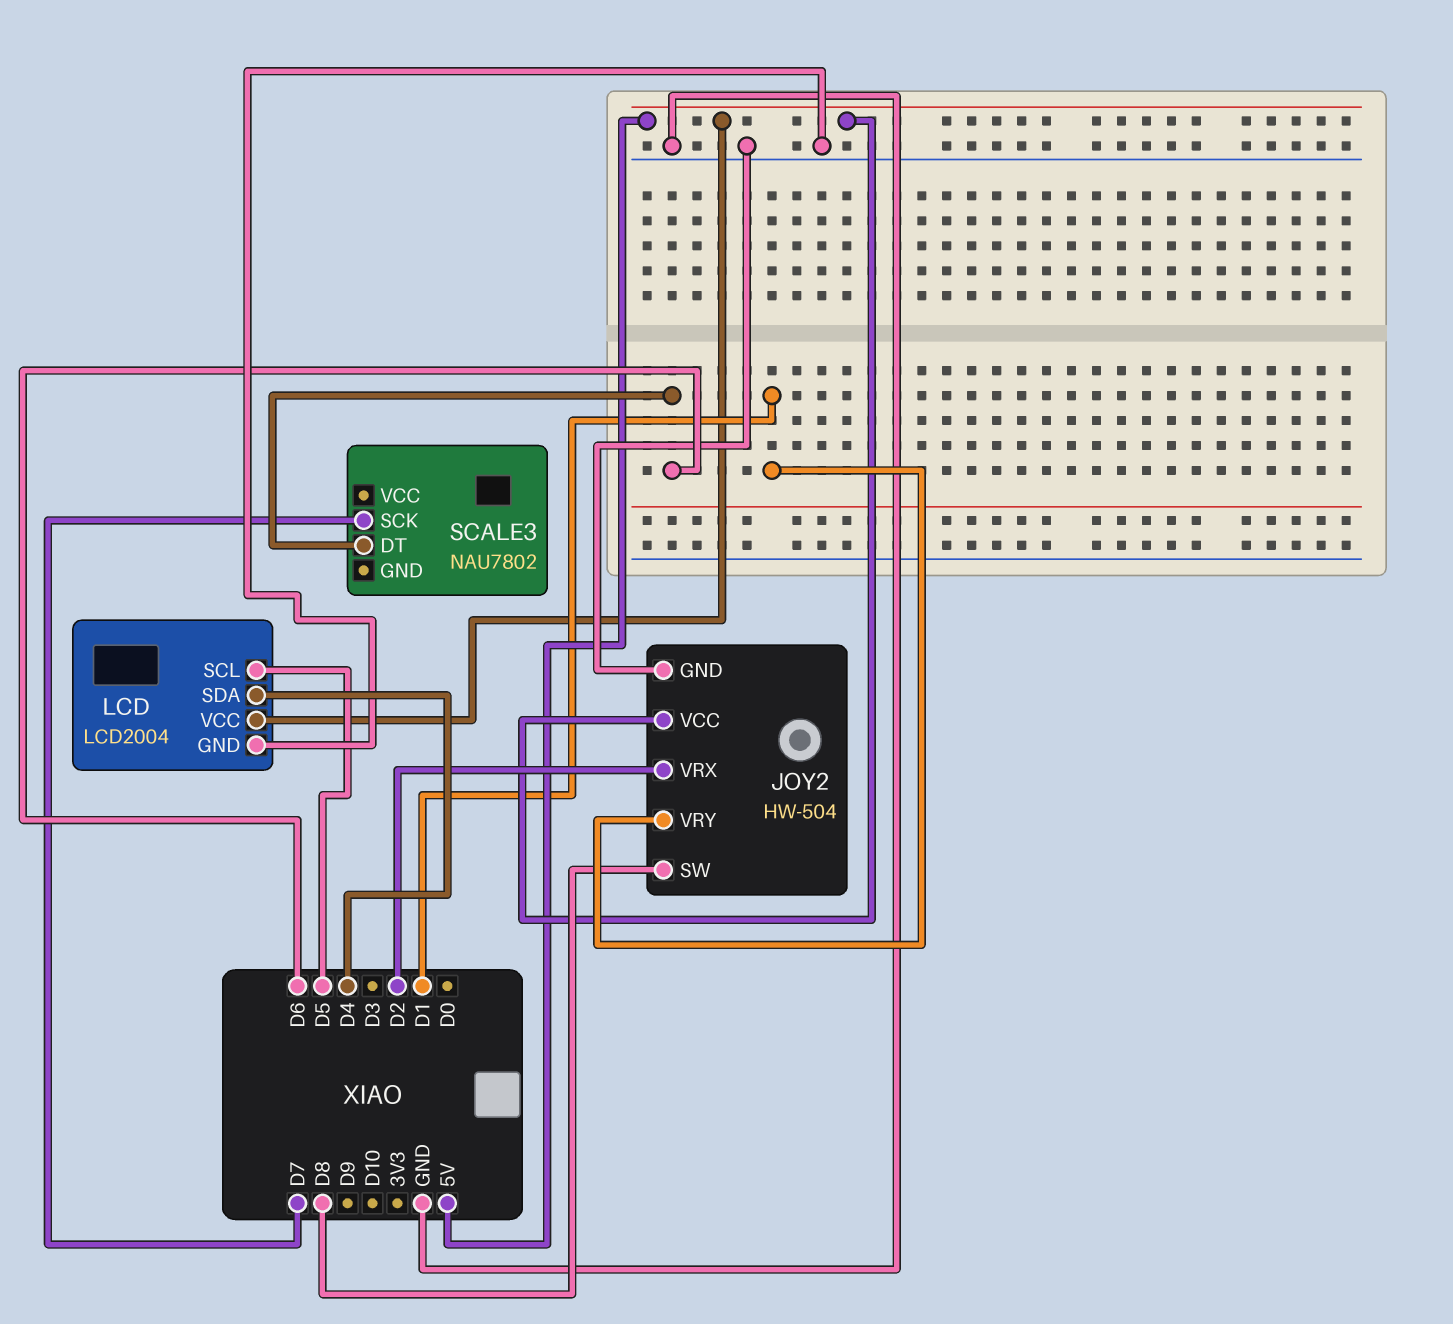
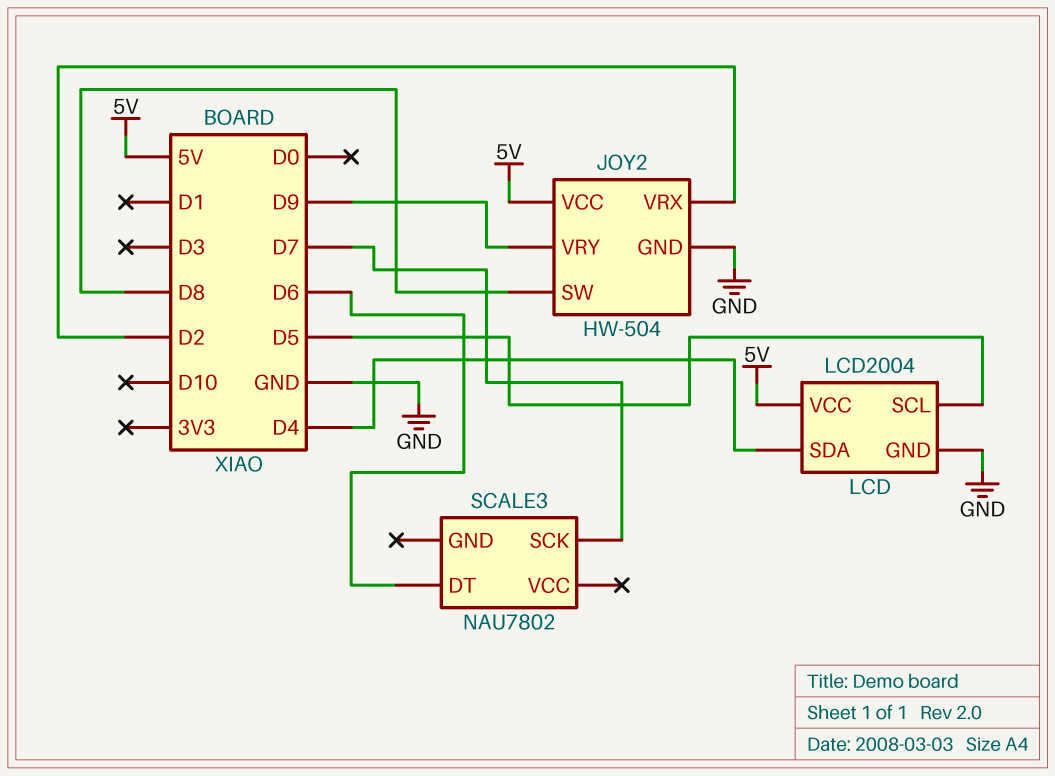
JOY2 pin VRY: D1 -> D9

